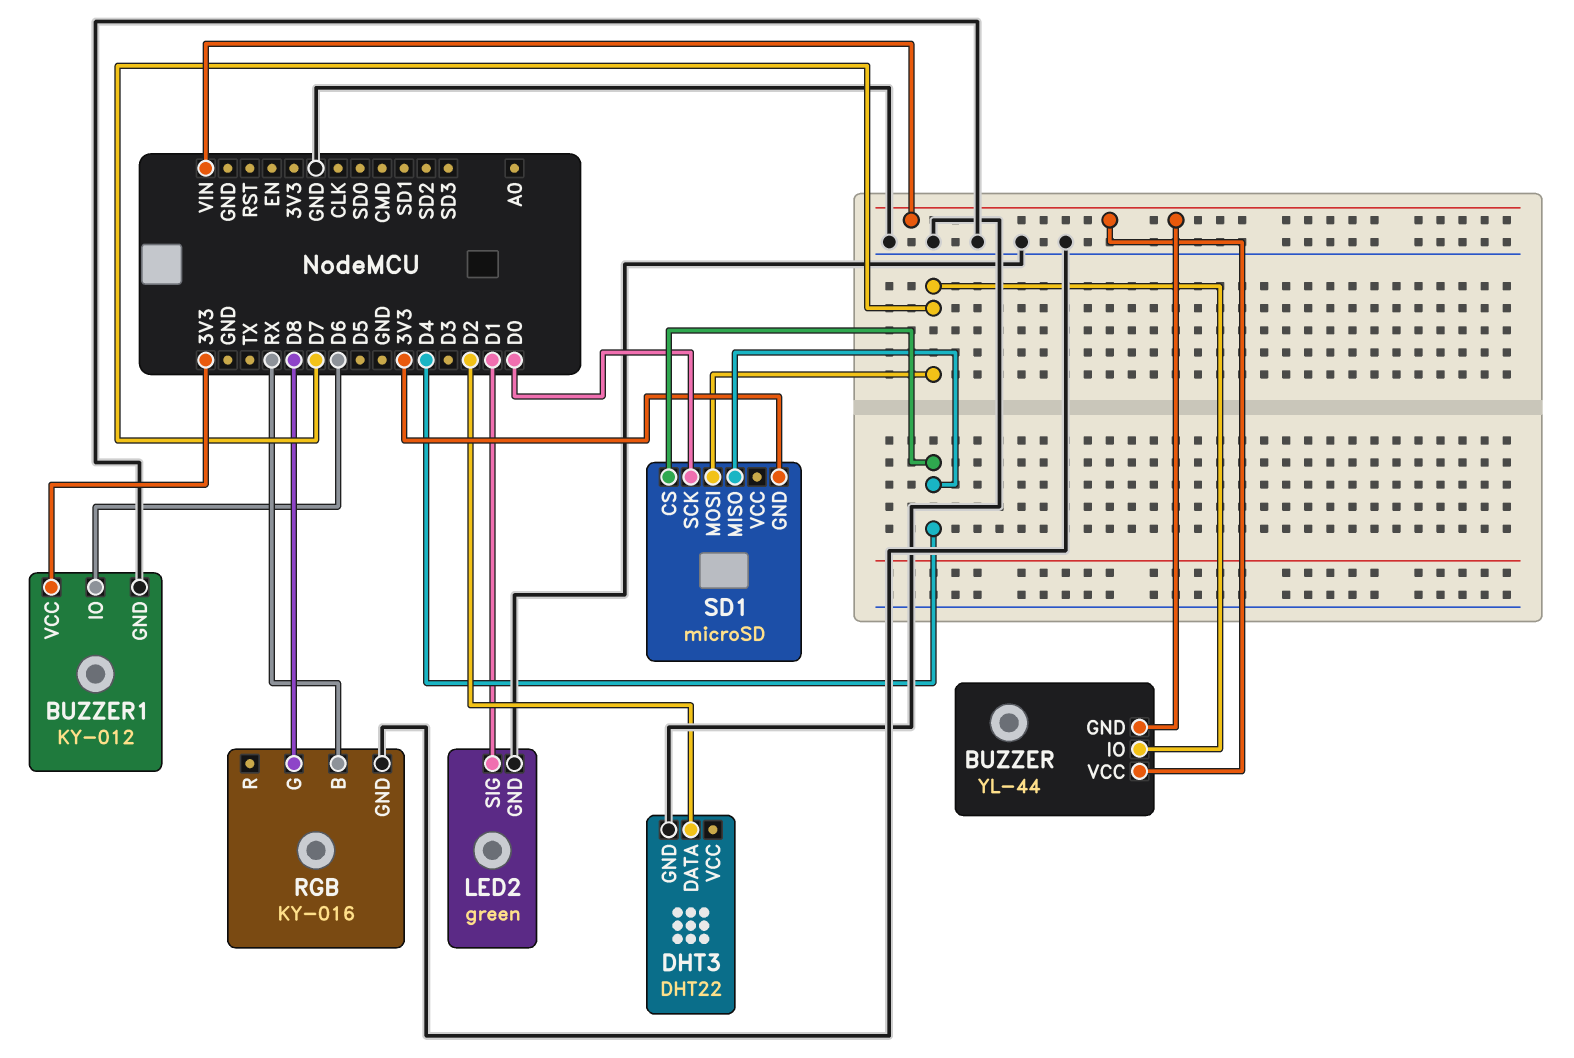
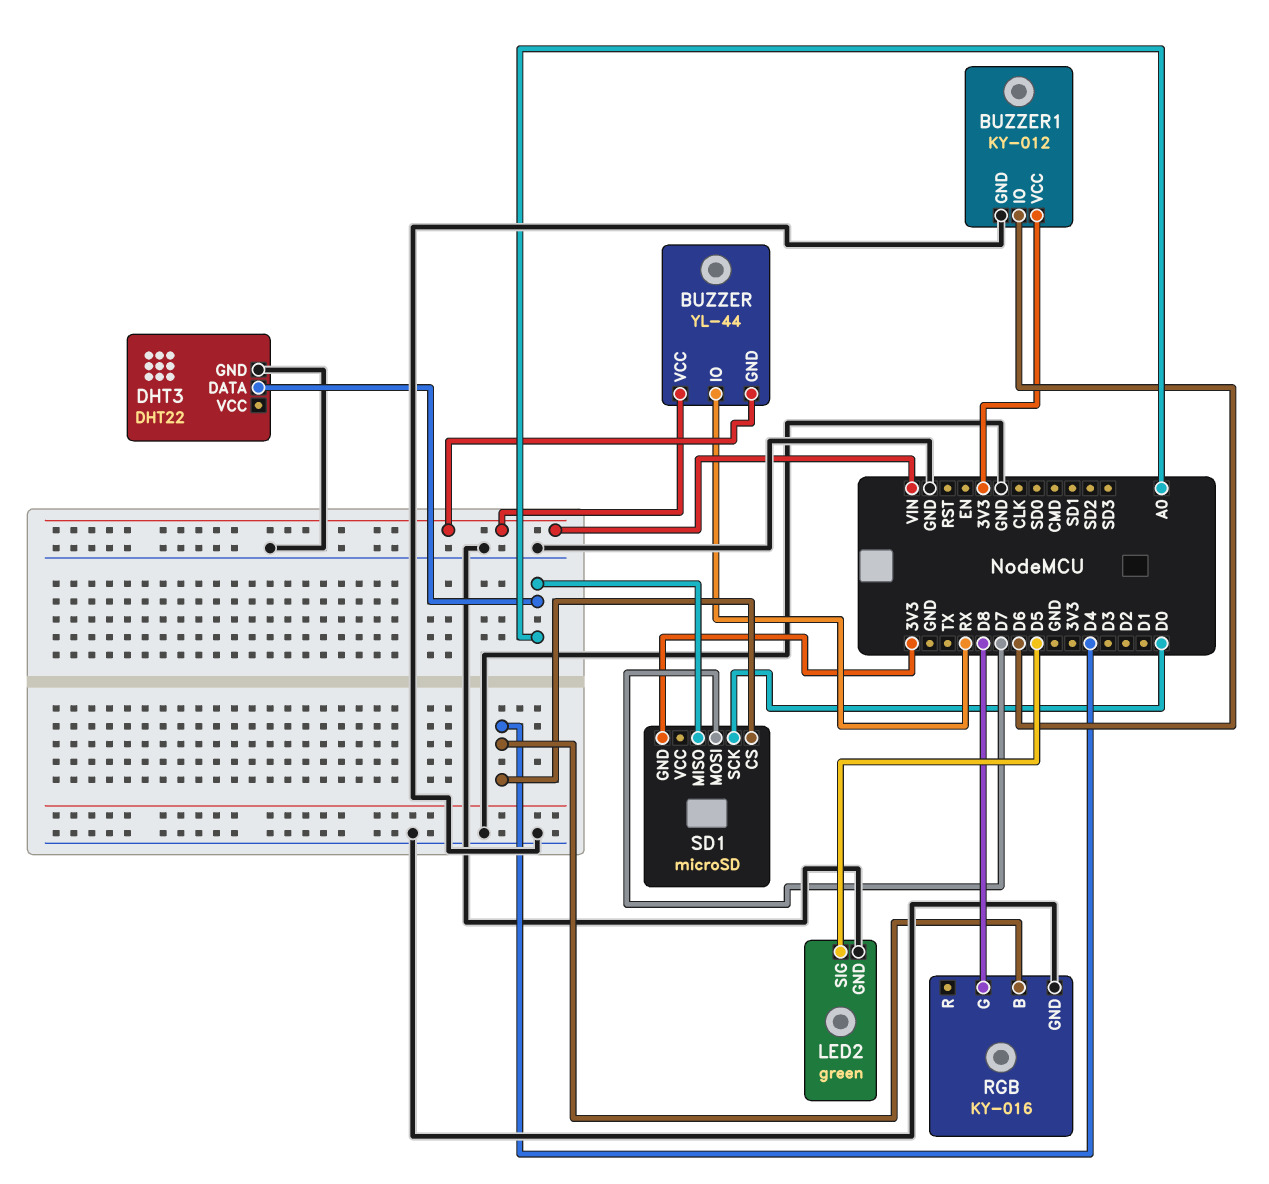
BUZZER pin IO: D7 -> RX
DHT3 pin DATA: D2 -> A0
LED2 pin SIG: D1 -> D5
RGB pin B: RX -> D4
SD1 pin MISO: D4 -> A0

